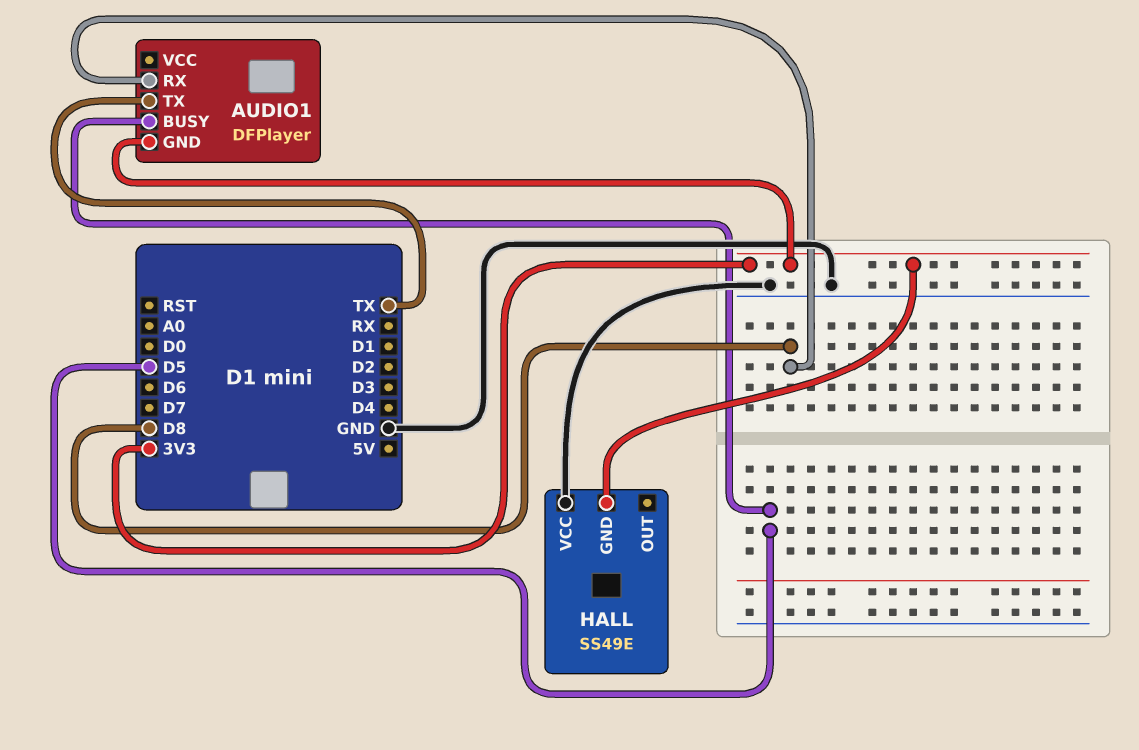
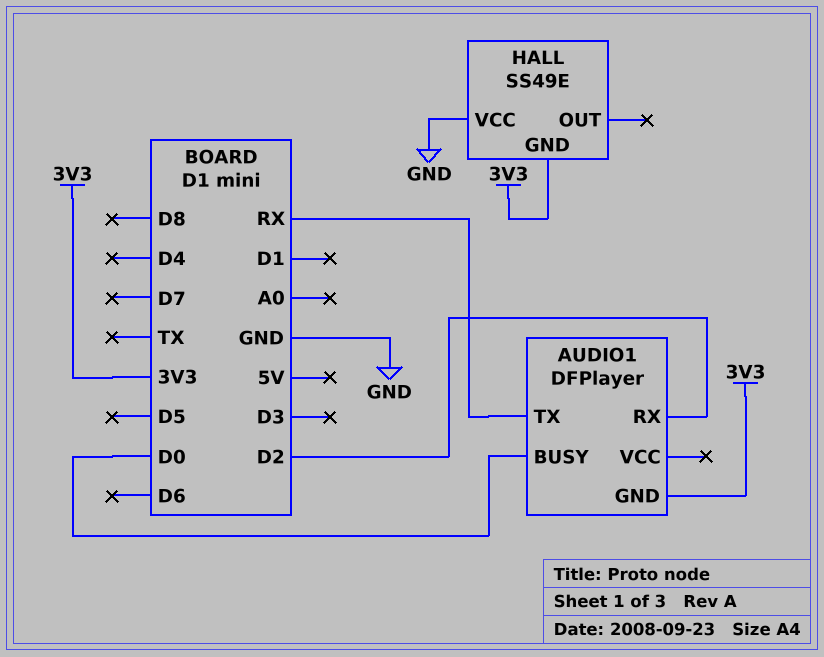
AUDIO1 pin BUSY: D5 -> D0
AUDIO1 pin RX: D8 -> D2
AUDIO1 pin TX: TX -> RX

